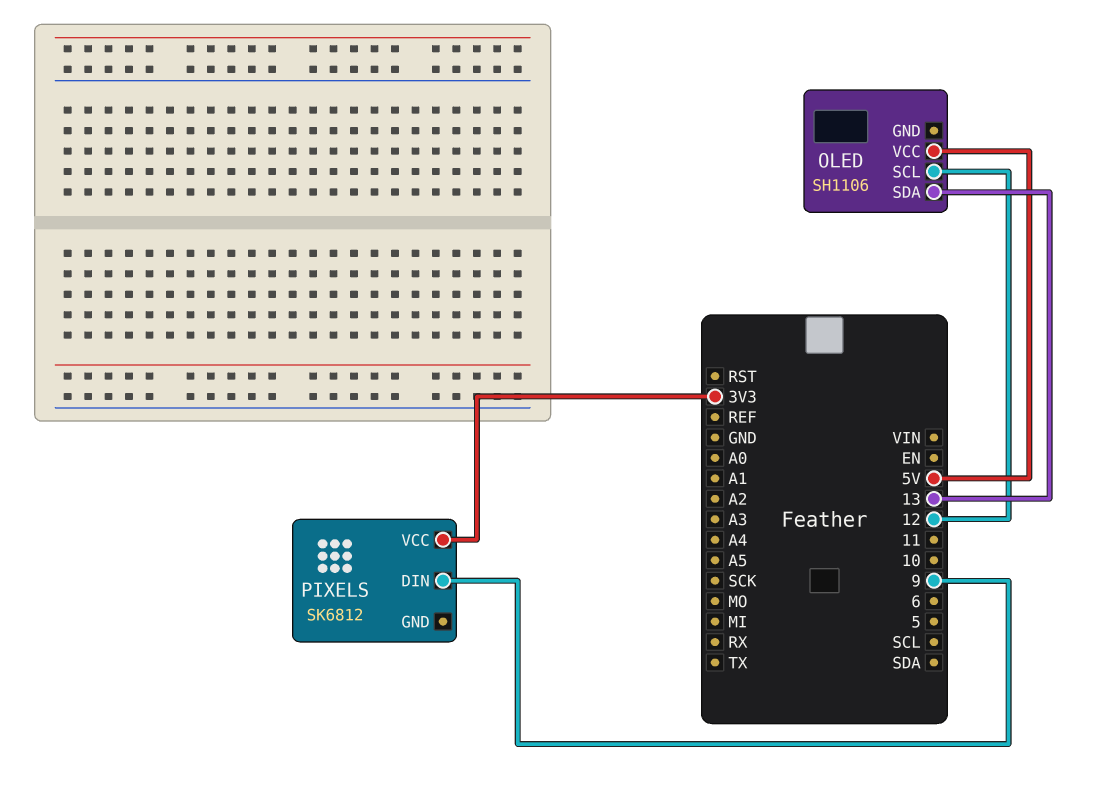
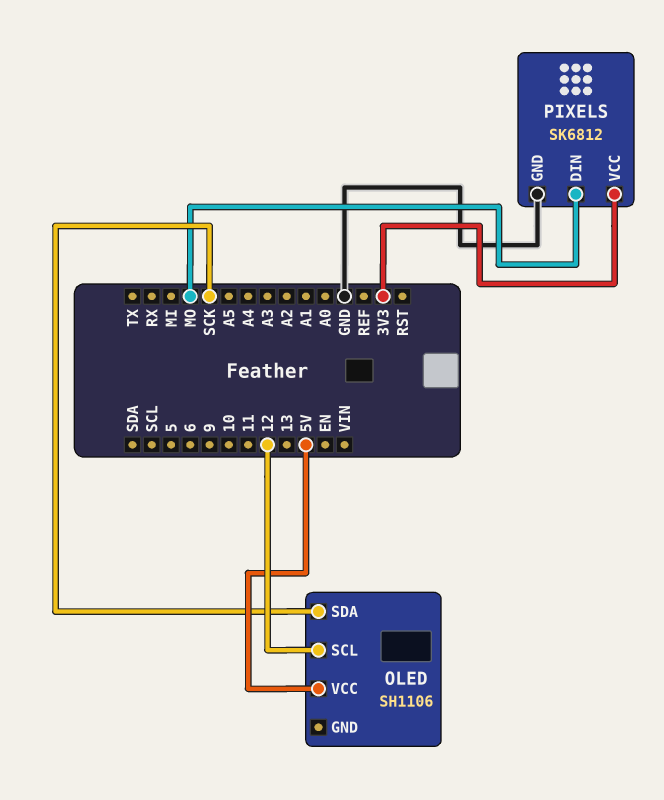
OLED pin SDA: 13 -> SCK
PIXELS pin DIN: 9 -> MO
PIXELS pin GND: none -> GND

